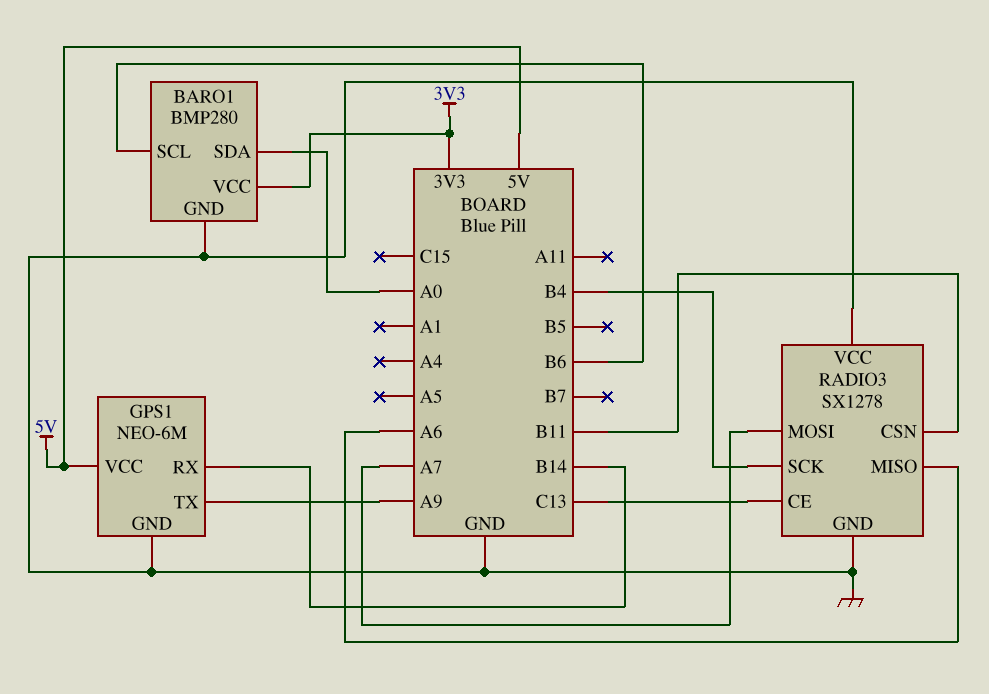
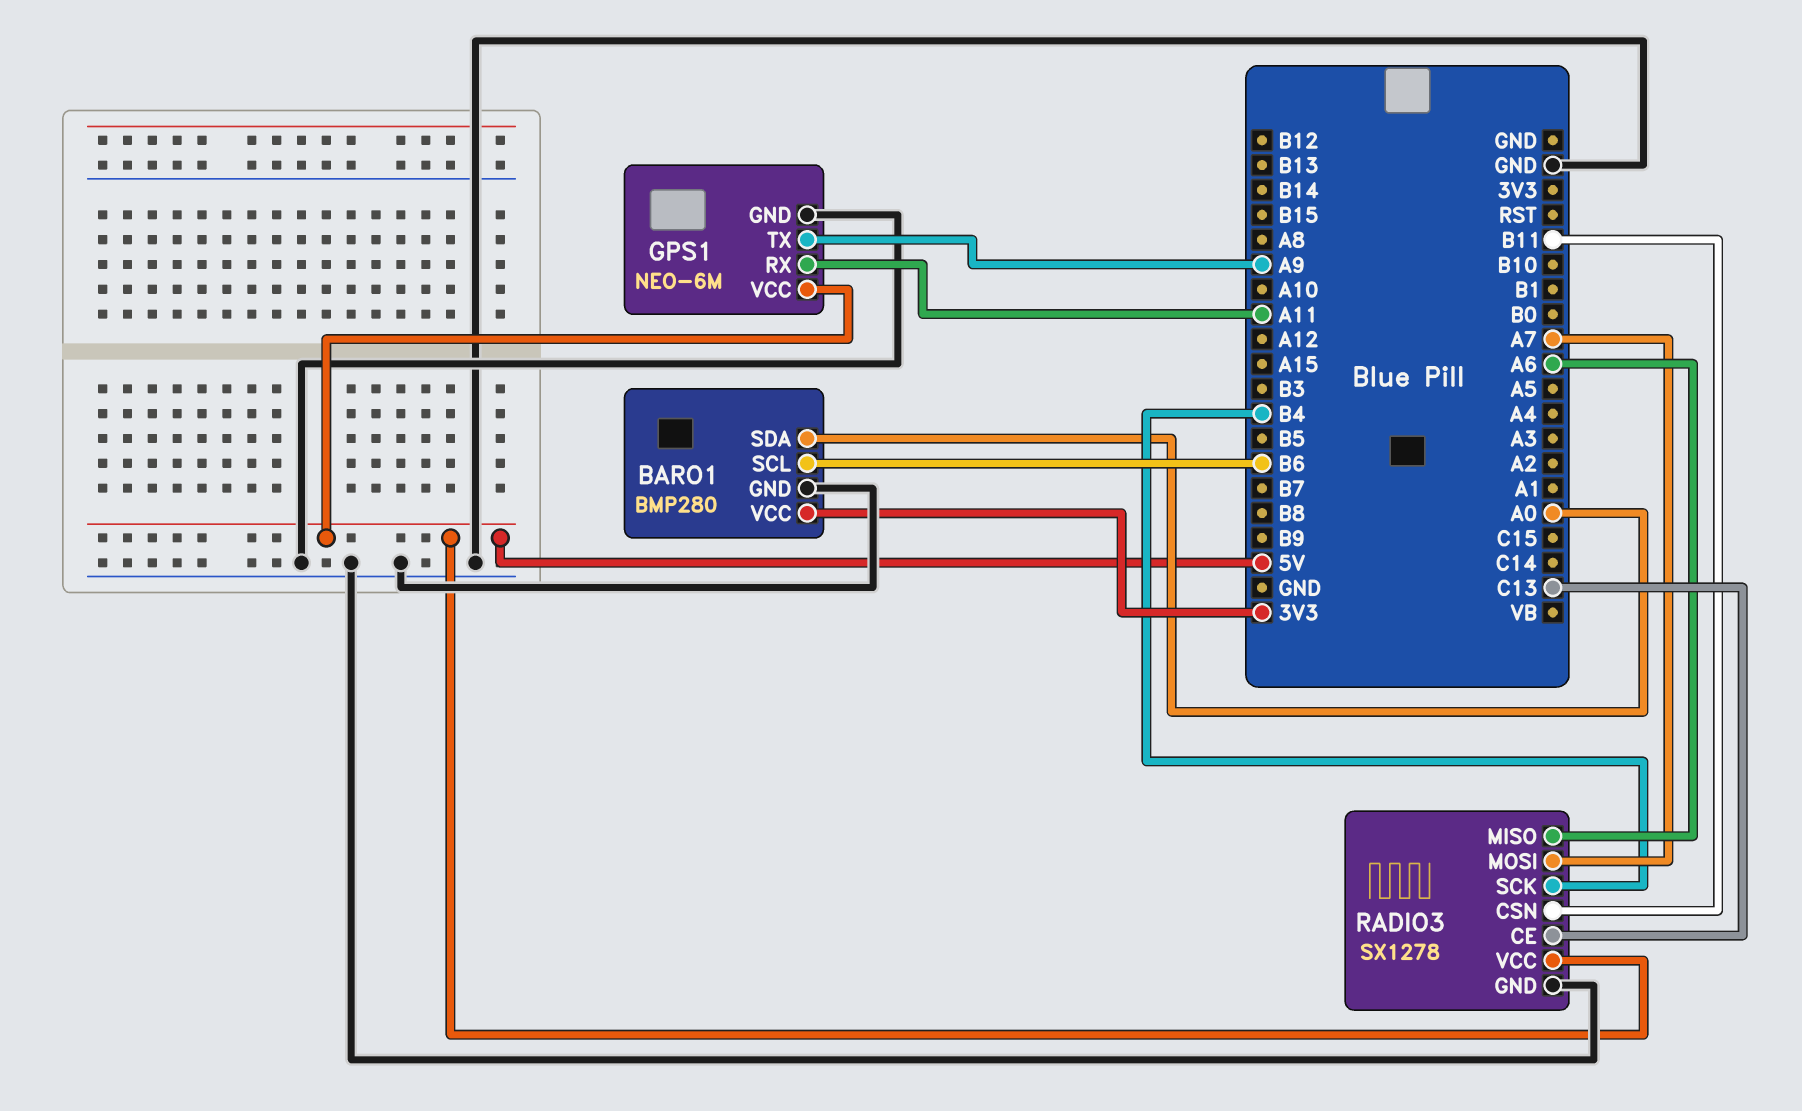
GPS1 pin RX: B14 -> A11
RADIO3 pin VCC: GND -> 5V

